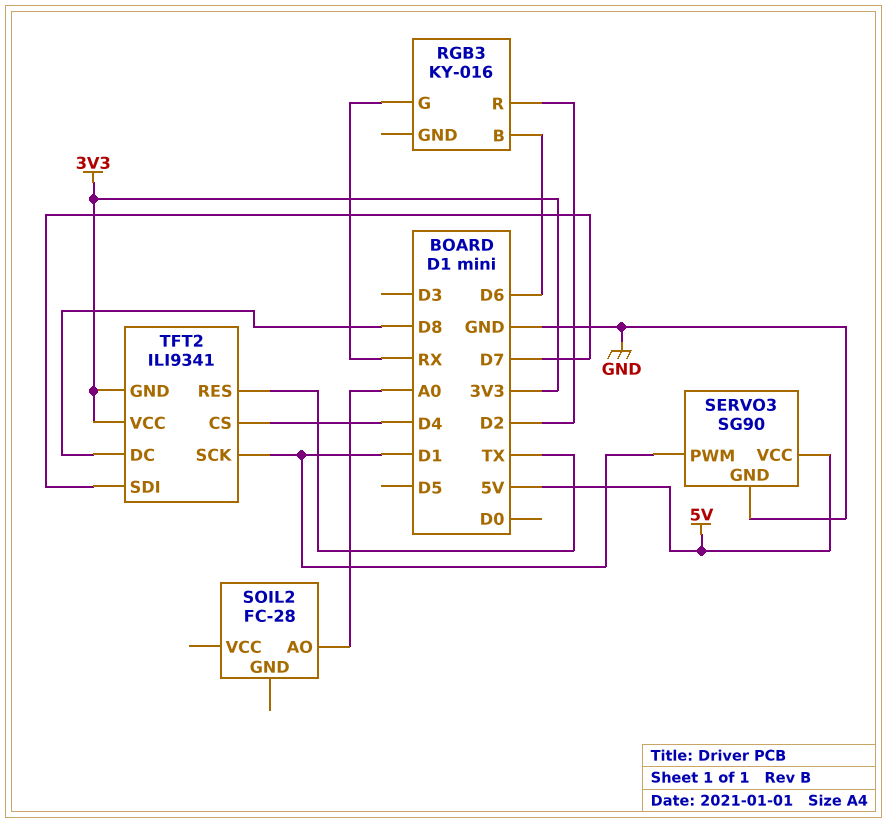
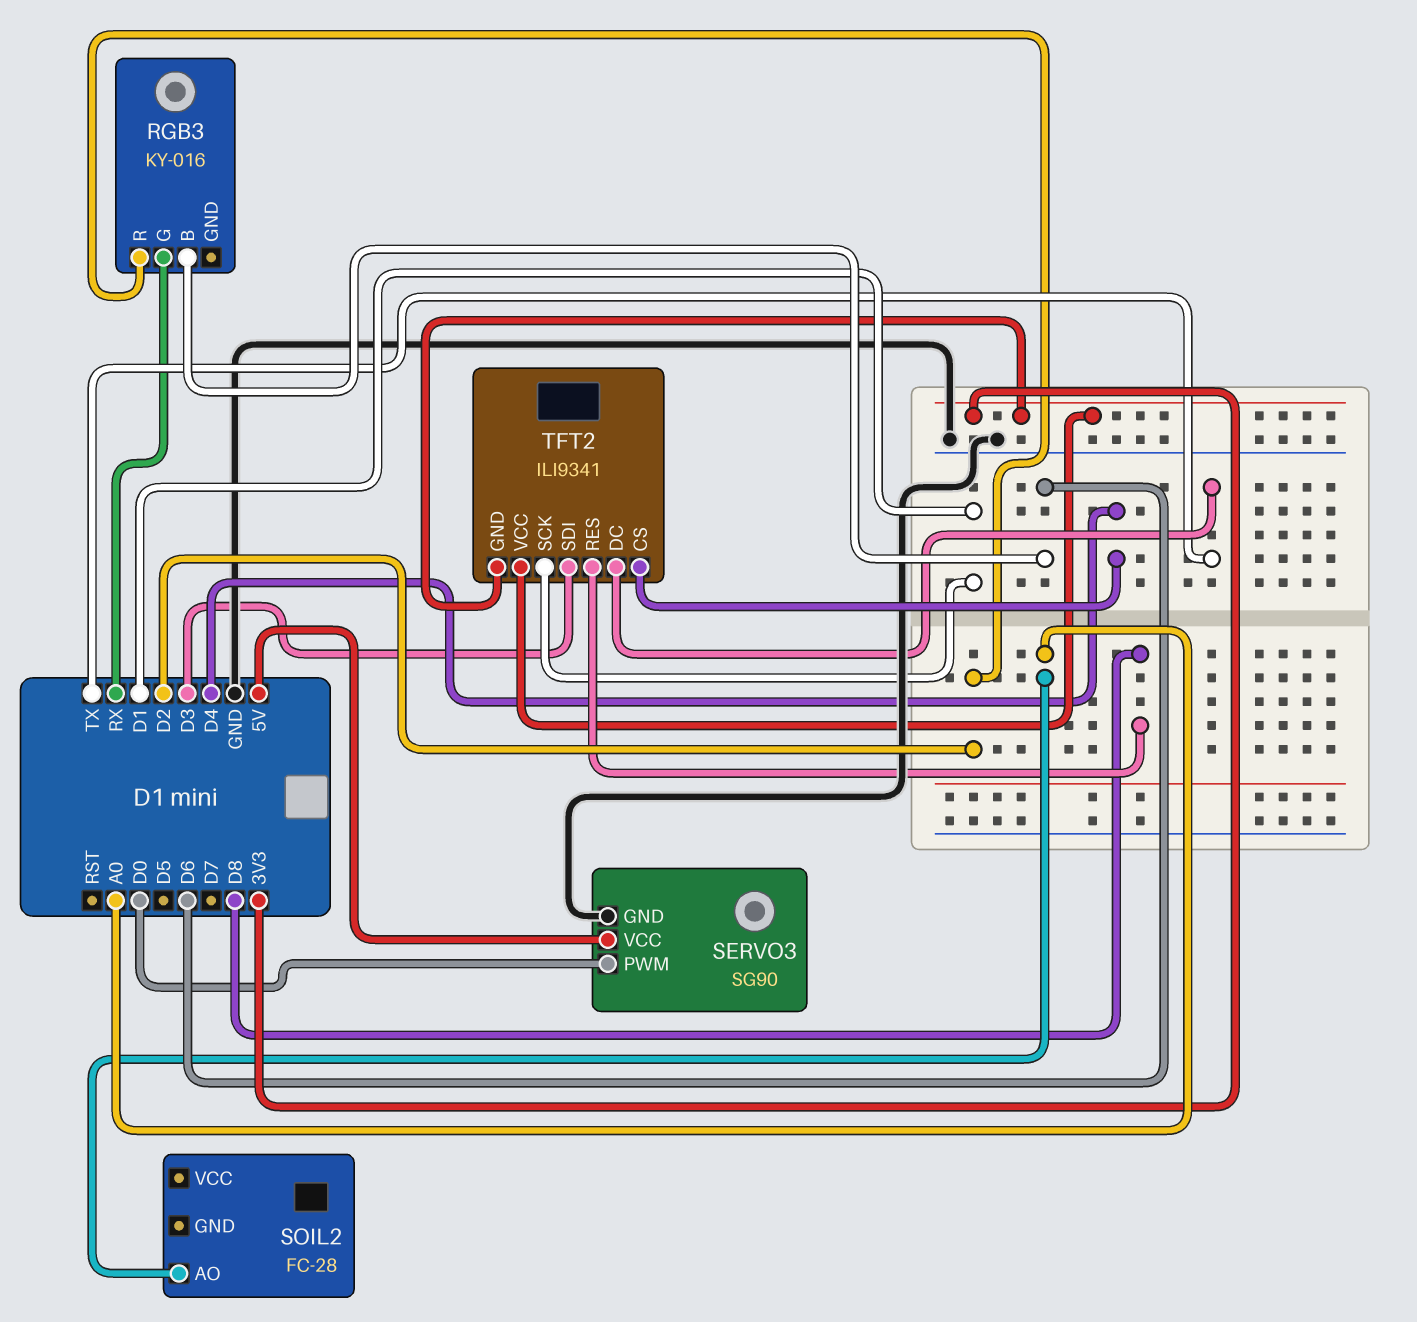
SERVO3 pin PWM: D1 -> D0
TFT2 pin DC: D8 -> TX
TFT2 pin RES: TX -> D8
TFT2 pin SDI: D7 -> D3

